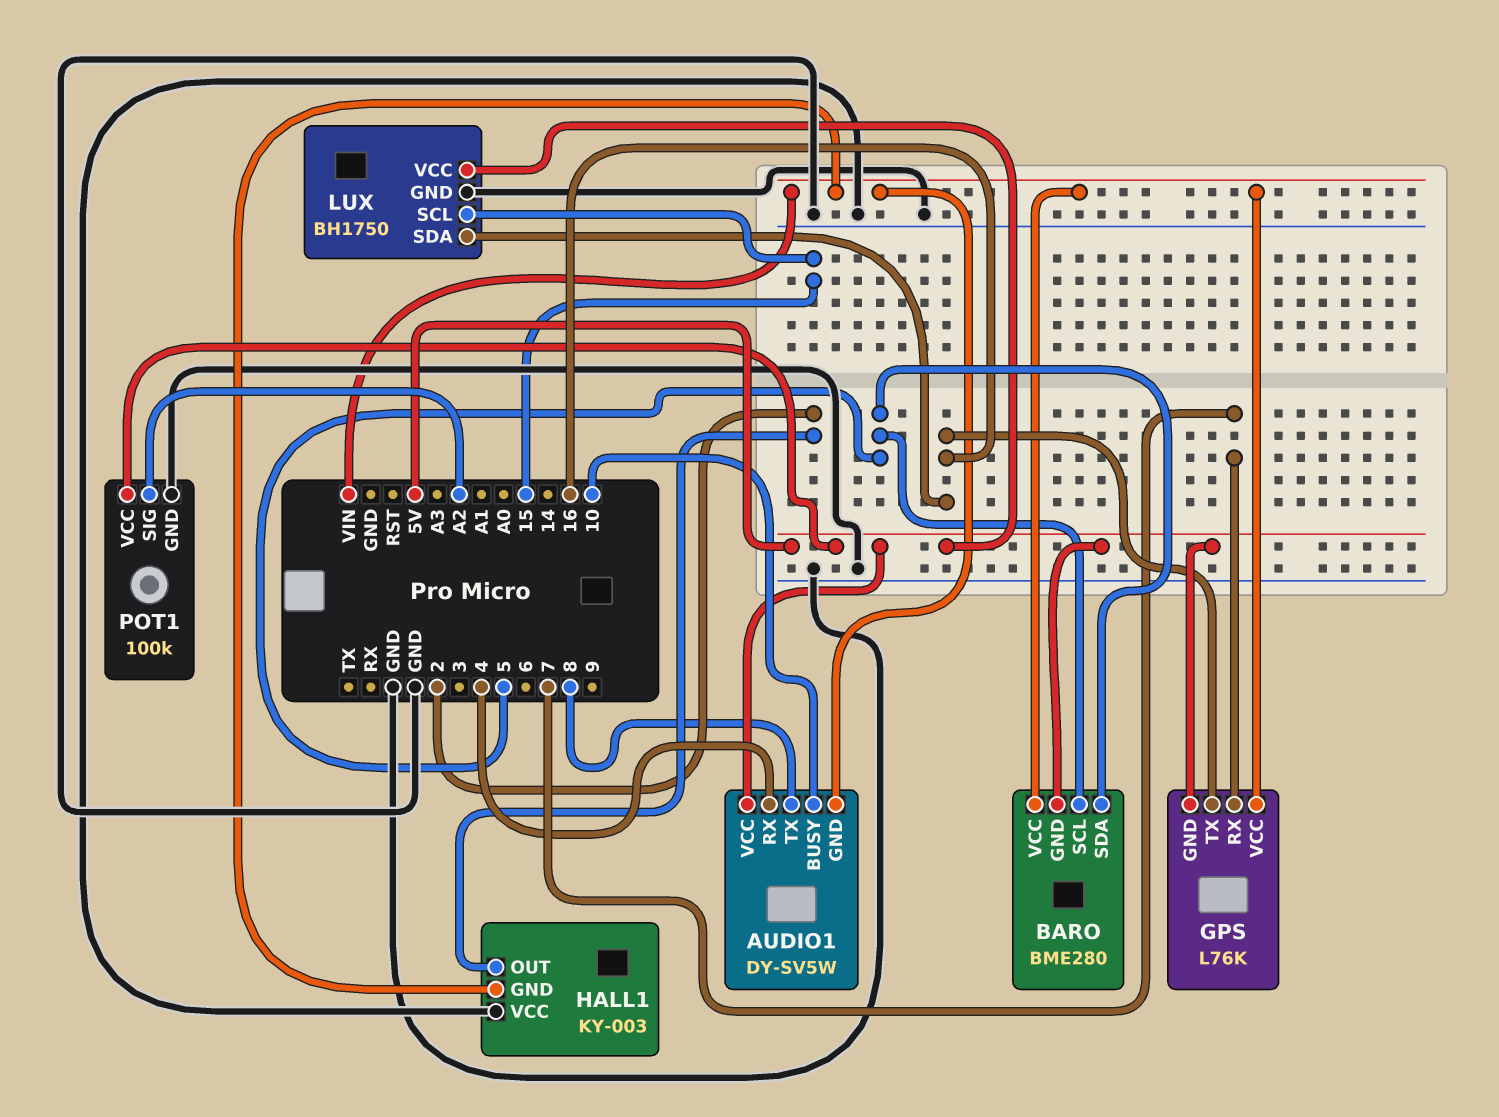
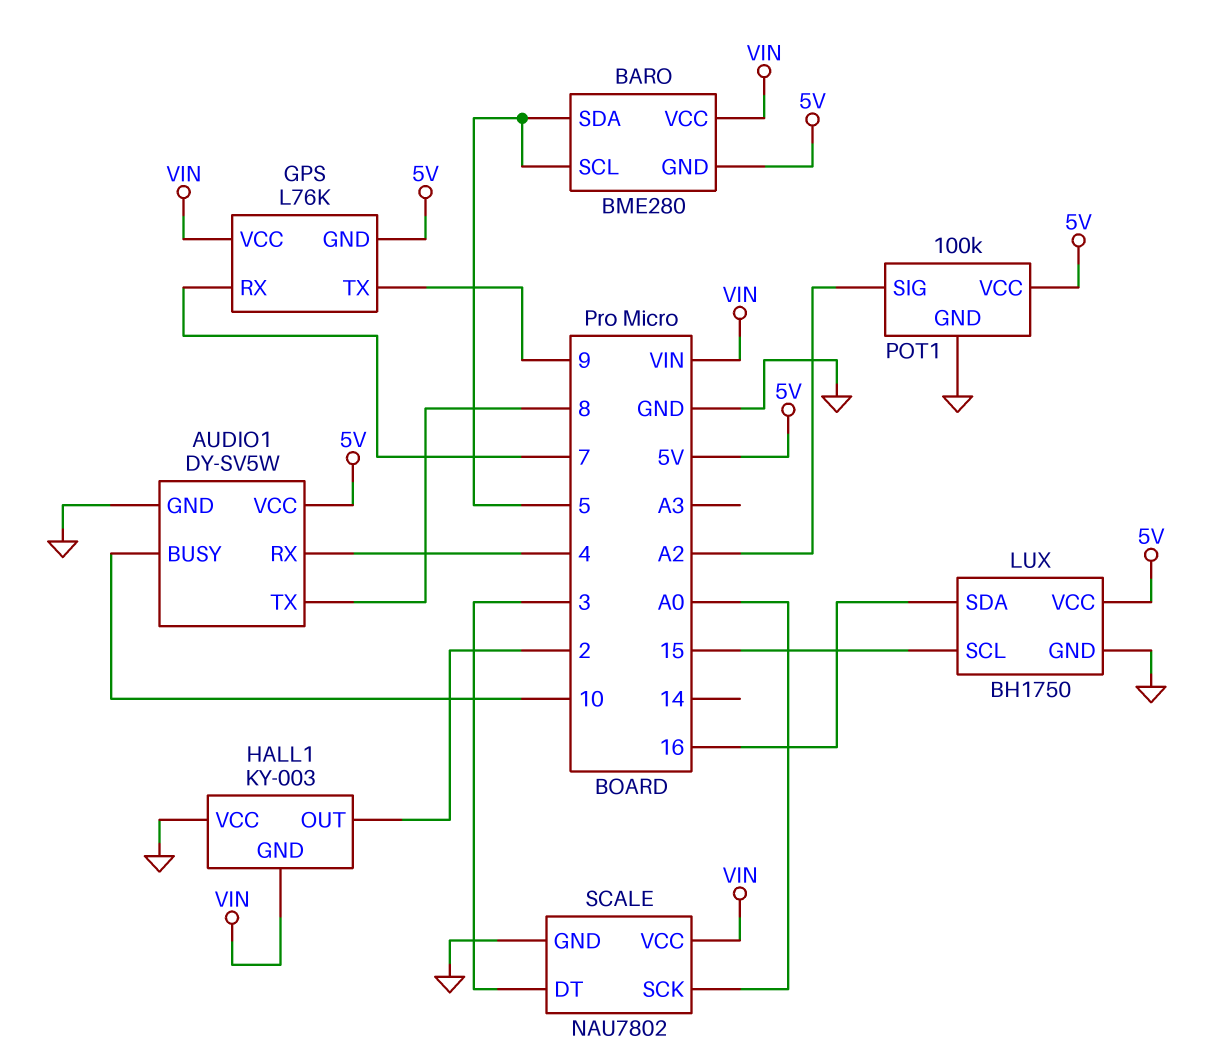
AUDIO1 pin GND: VIN -> GND
GPS pin TX: 16 -> 9
SCALE: none -> NAU7802
SCALE pin DT: none -> 3
SCALE pin GND: none -> GND
SCALE pin SCK: none -> A0
SCALE pin VCC: none -> VIN

